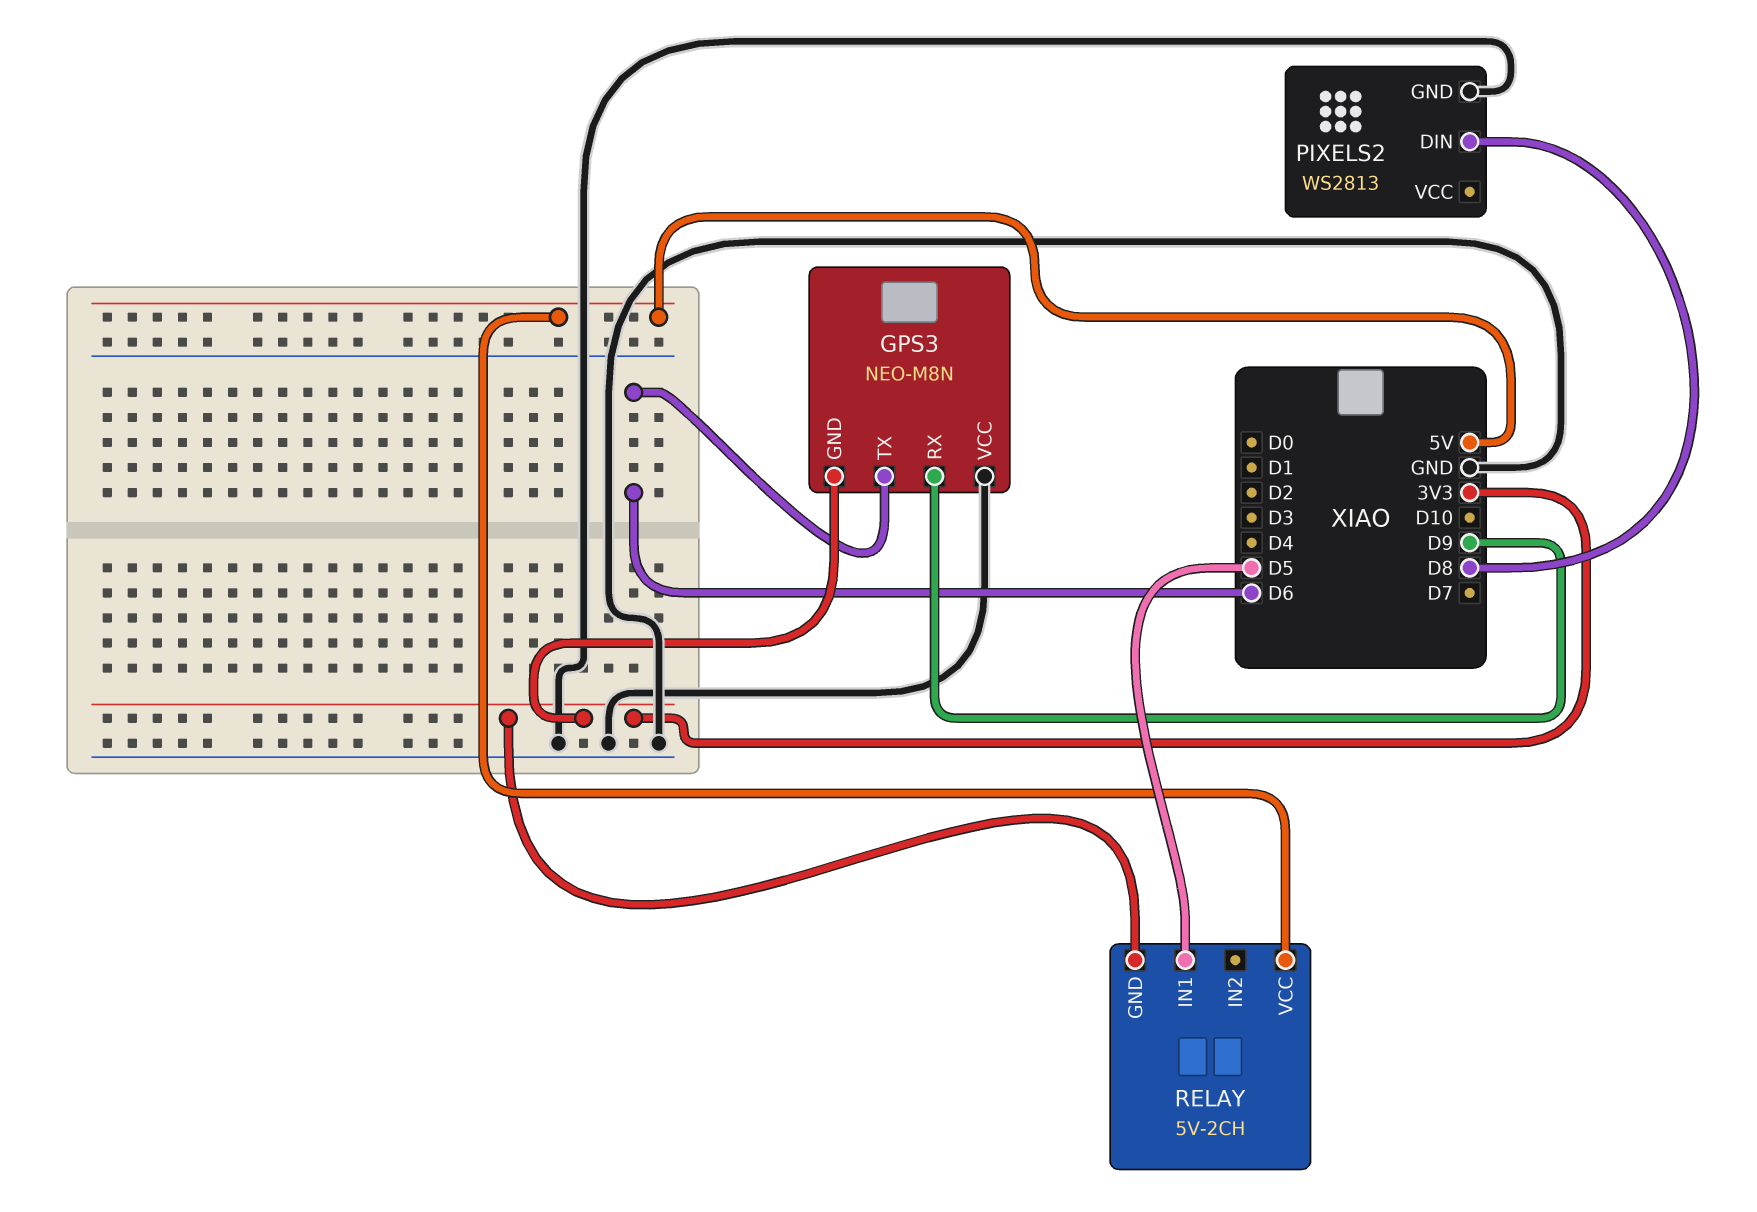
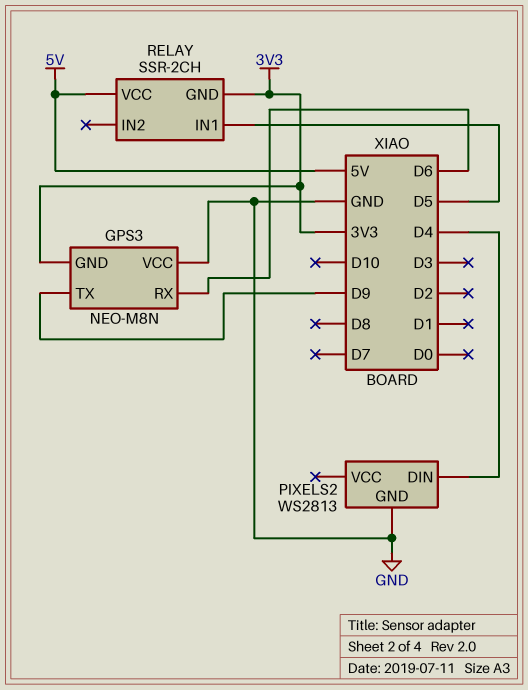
GPS3 pin RX: D9 -> D6
GPS3 pin TX: D6 -> D9
PIXELS2 pin DIN: D8 -> D4
RELAY: 5V-2CH -> SSR-2CH

